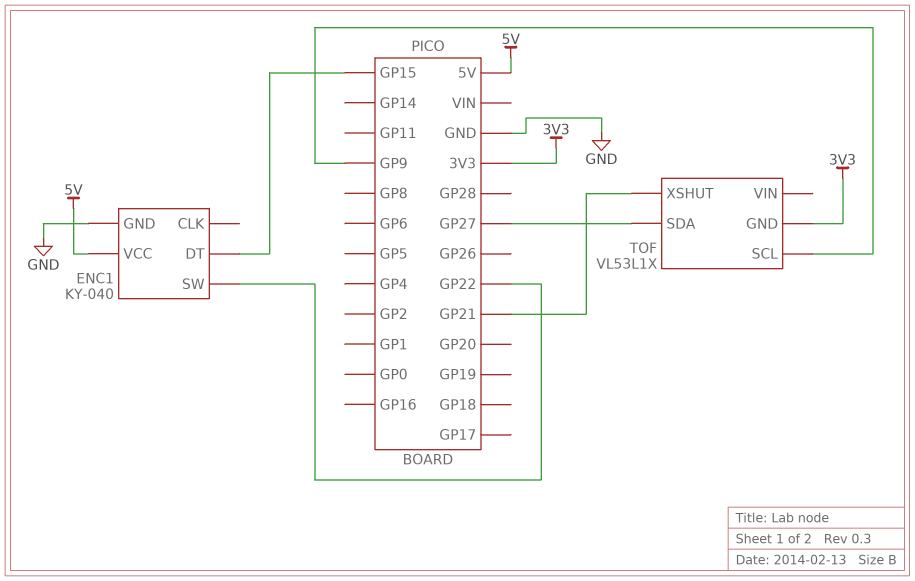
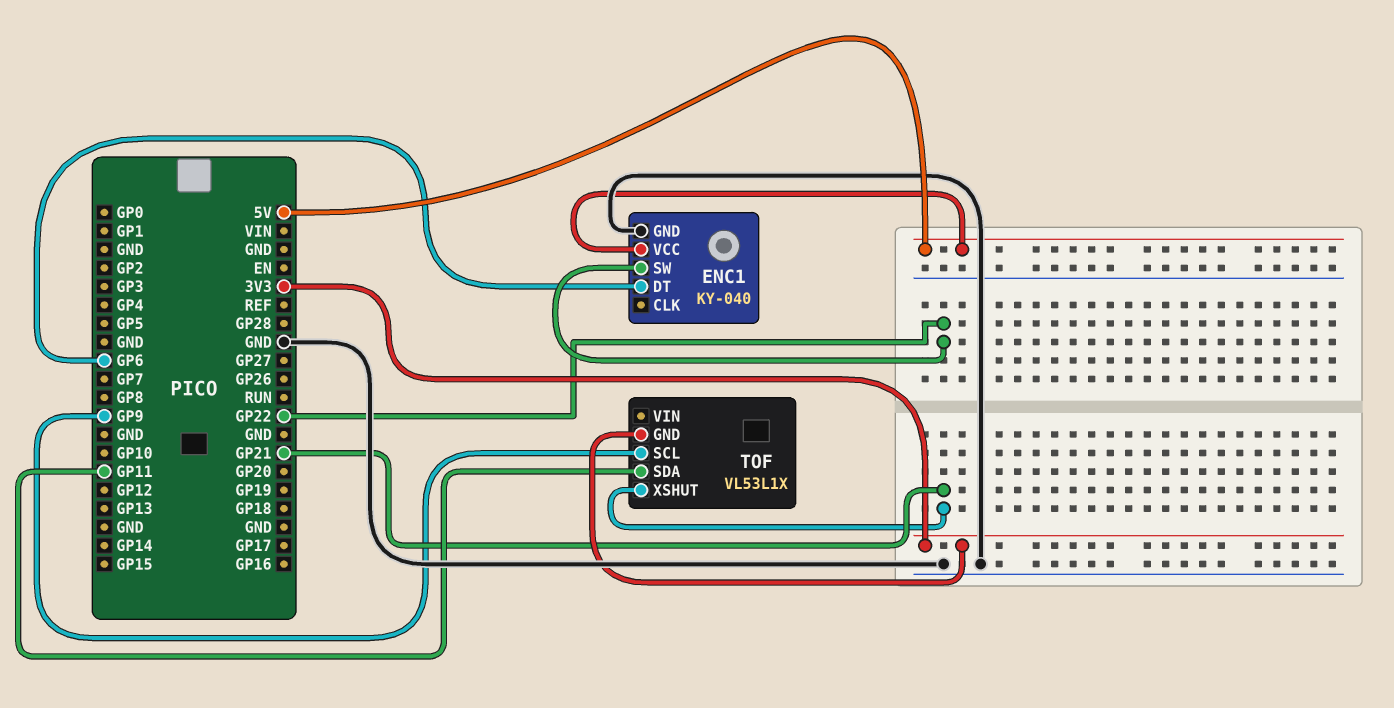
ENC1 pin DT: GP15 -> GP6
TOF pin SDA: GP27 -> GP11

